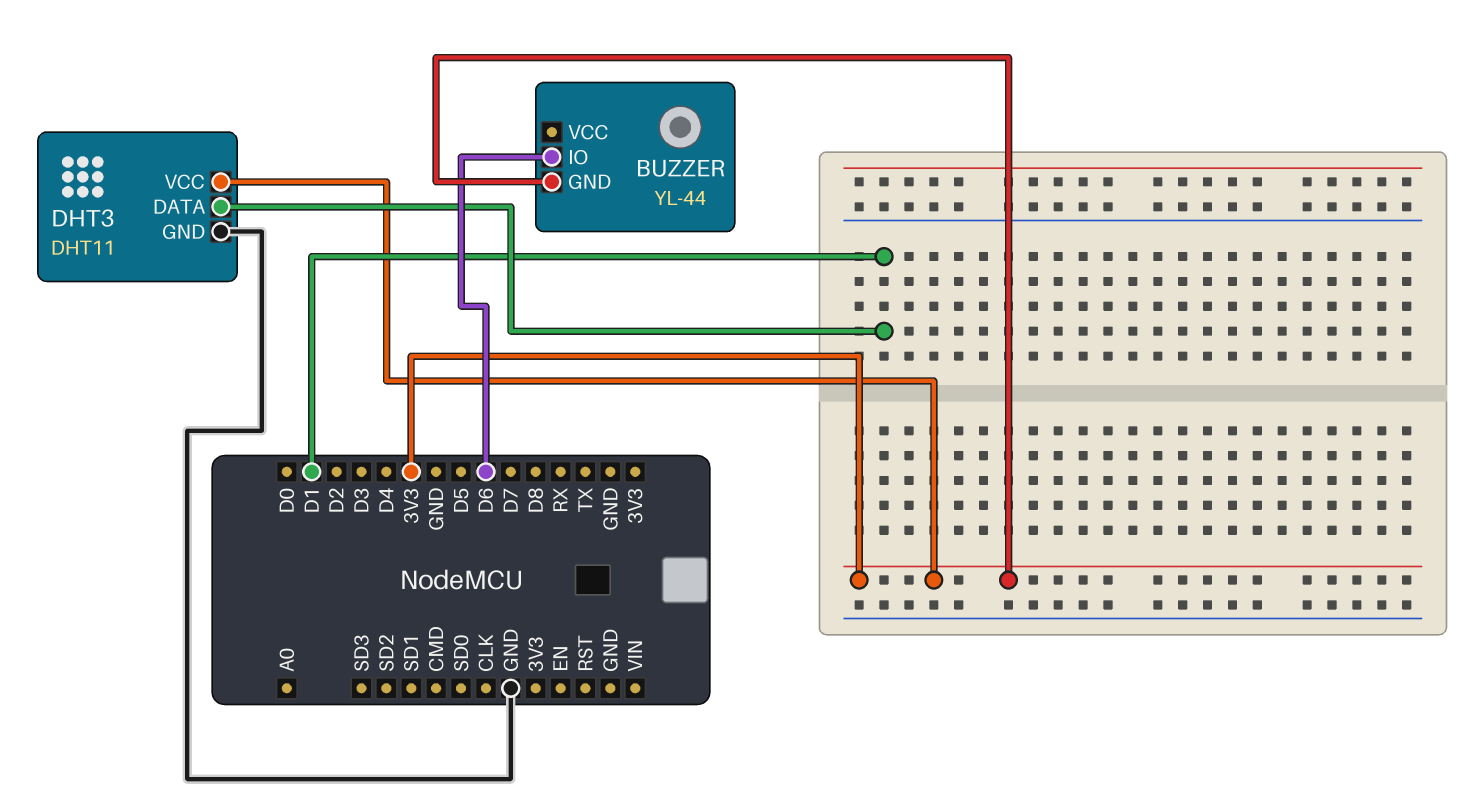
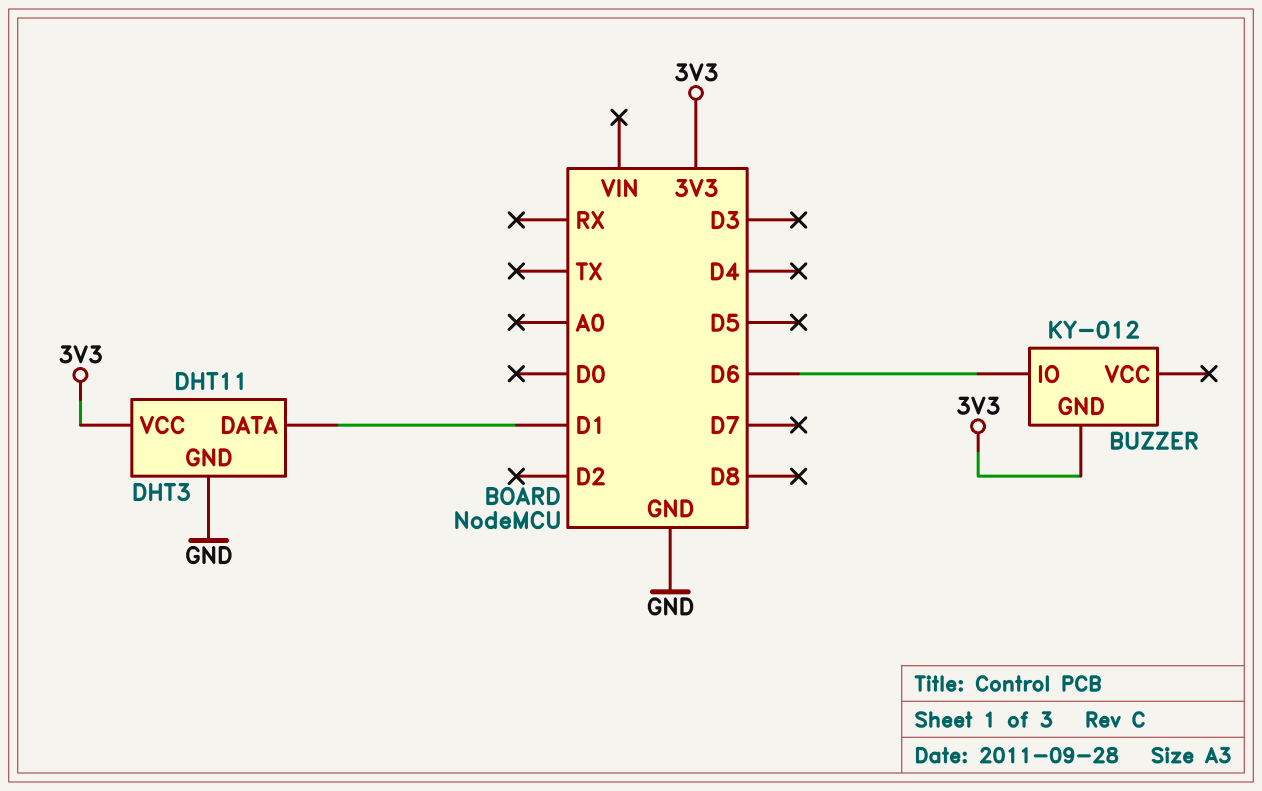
BUZZER: YL-44 -> KY-012

